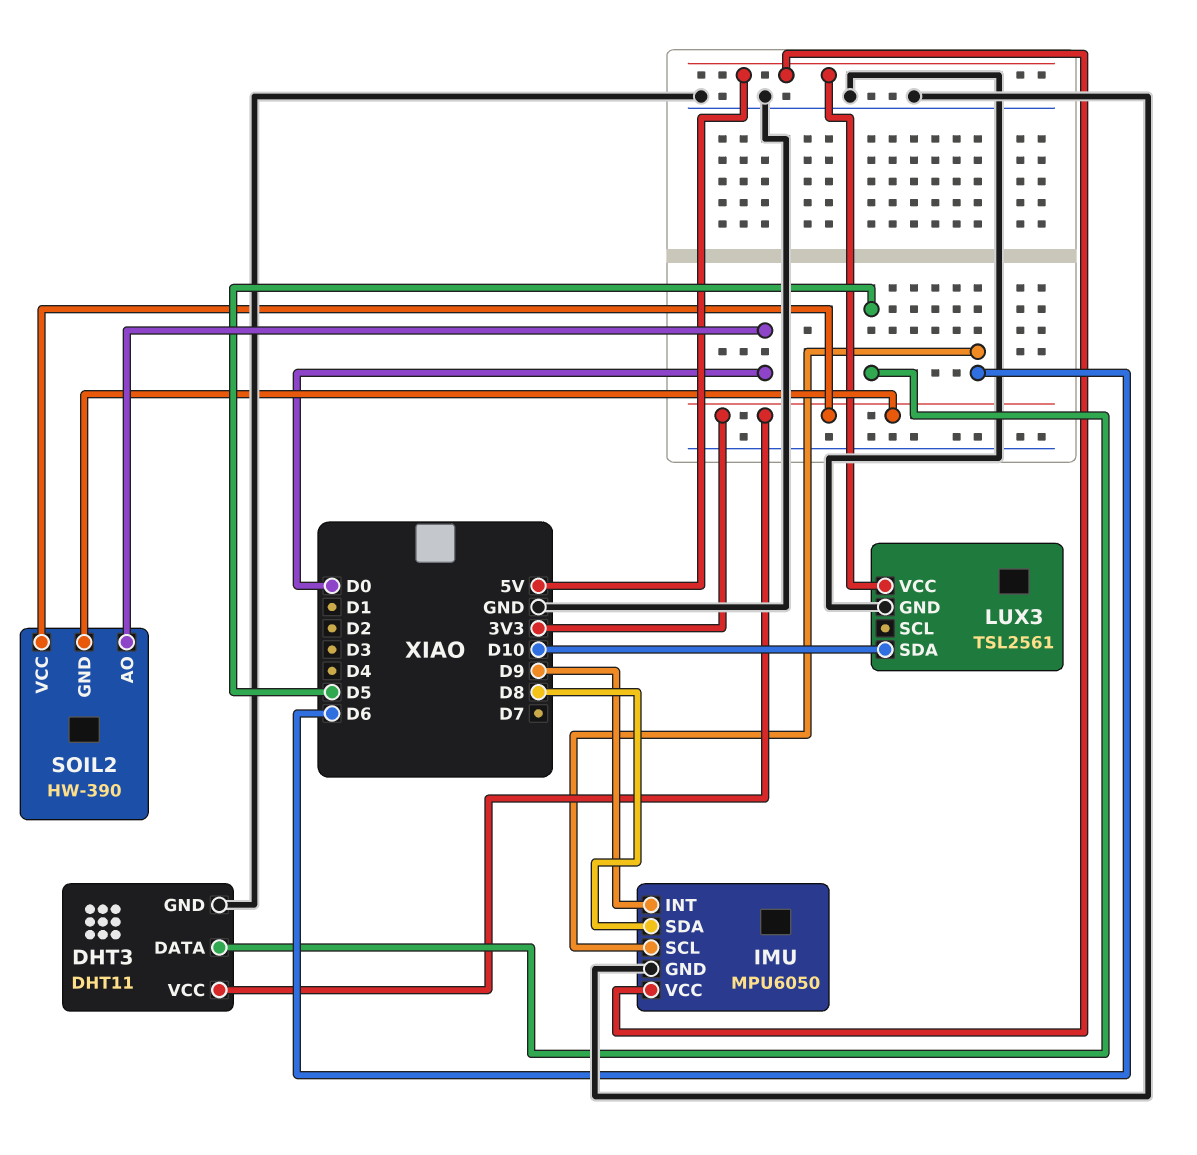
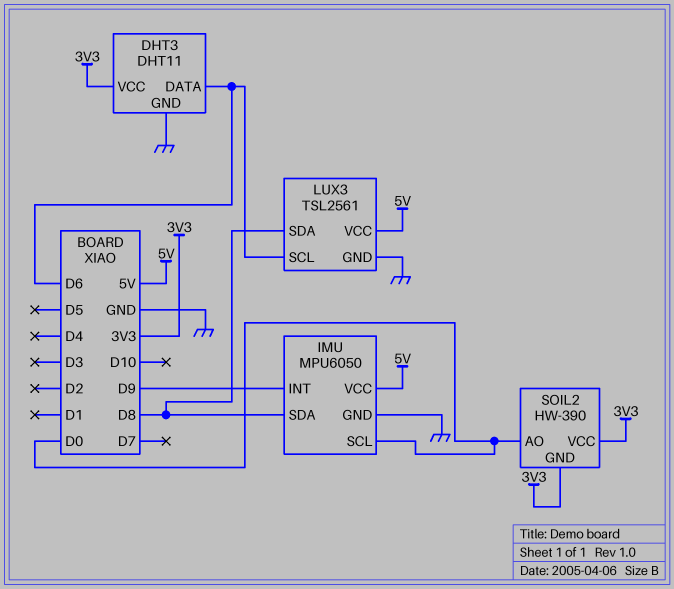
DHT3 pin DATA: D5 -> D6
IMU pin SCL: D6 -> D0
LUX3 pin SCL: none -> D6
LUX3 pin SDA: D10 -> D8

